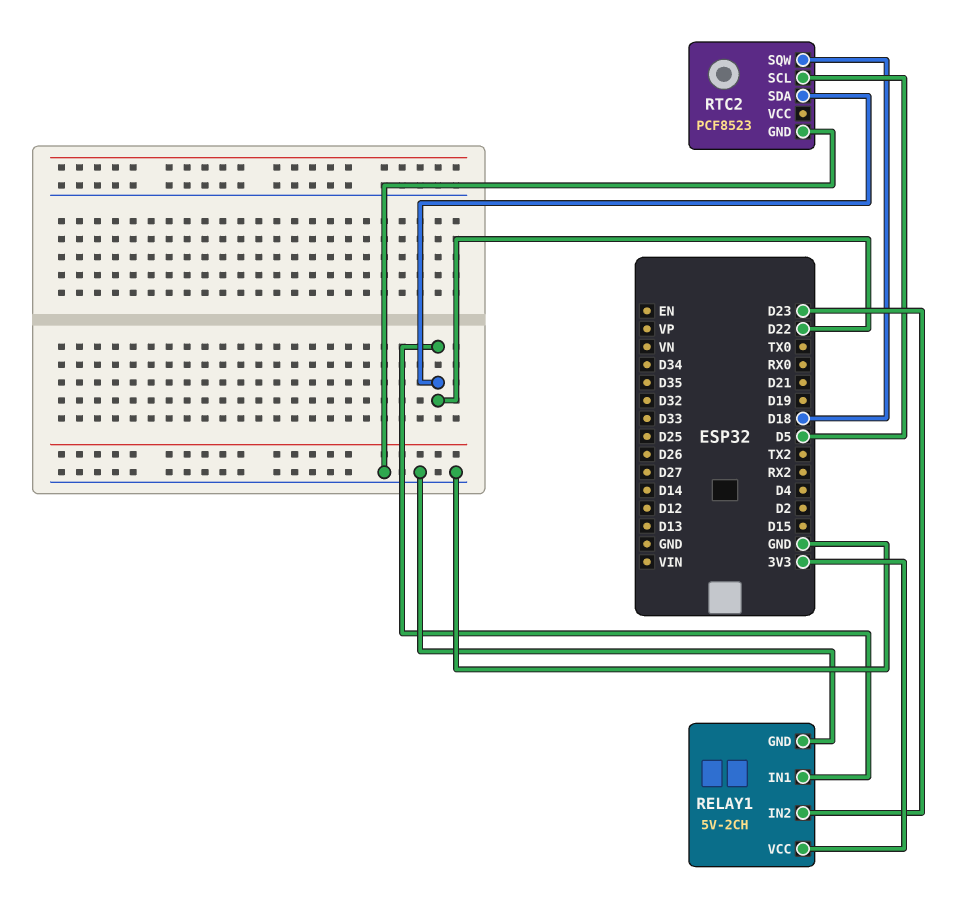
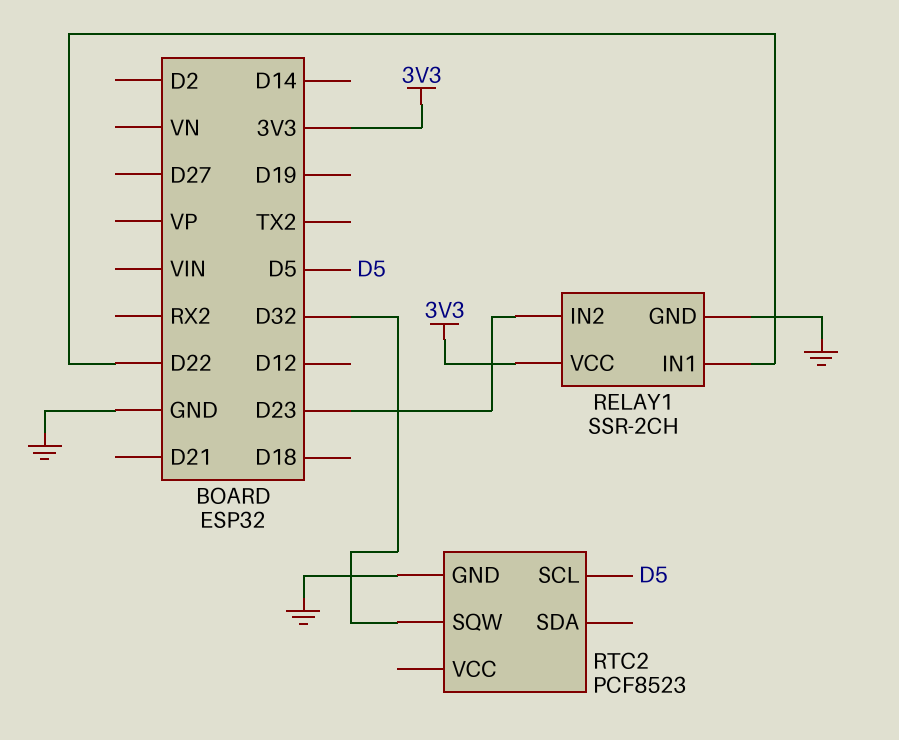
RELAY1: 5V-2CH -> SSR-2CH
RTC2 pin SDA: D22 -> none
RTC2 pin SQW: D18 -> D32

